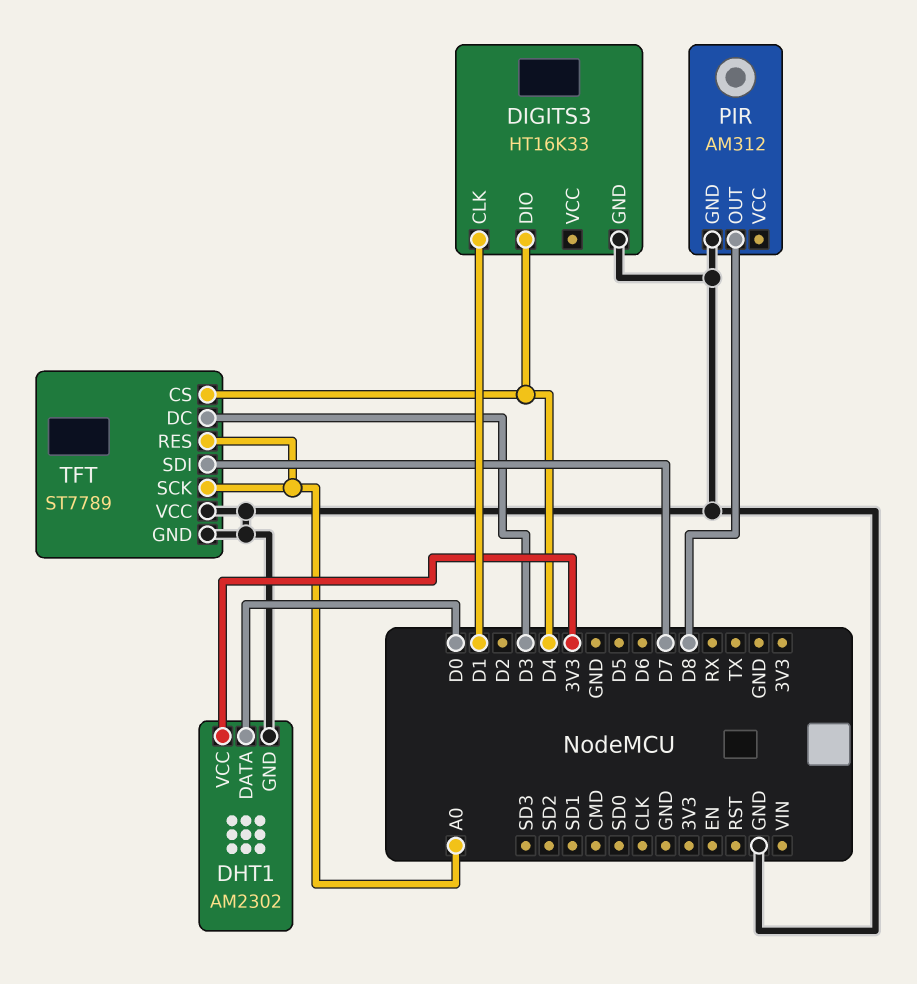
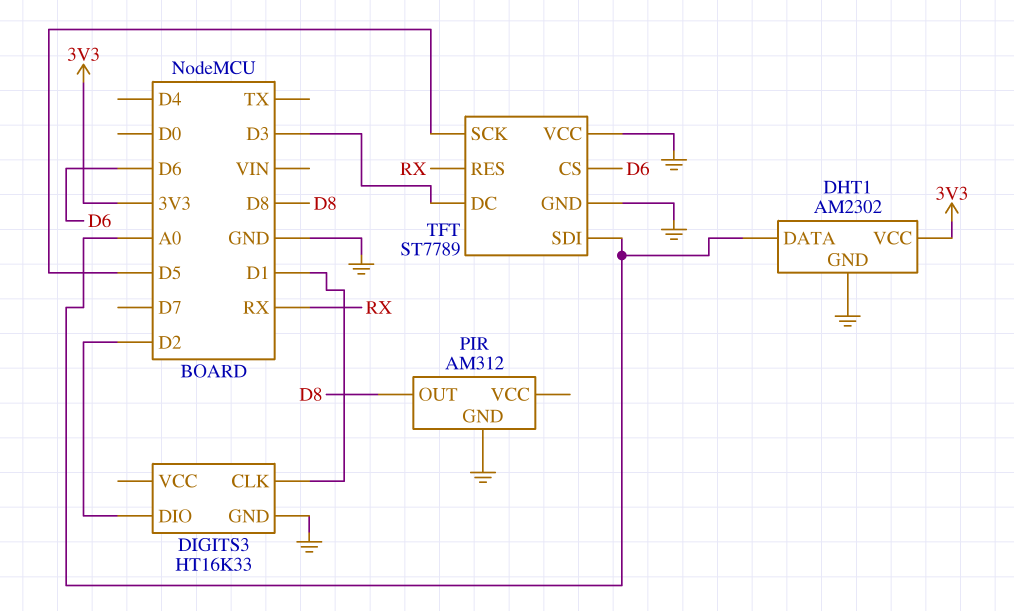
DHT1 pin DATA: D0 -> A0
DIGITS3 pin DIO: D4 -> D2
TFT pin CS: D4 -> D6
TFT pin RES: A0 -> RX
TFT pin SCK: A0 -> D5
TFT pin SDI: D7 -> A0

